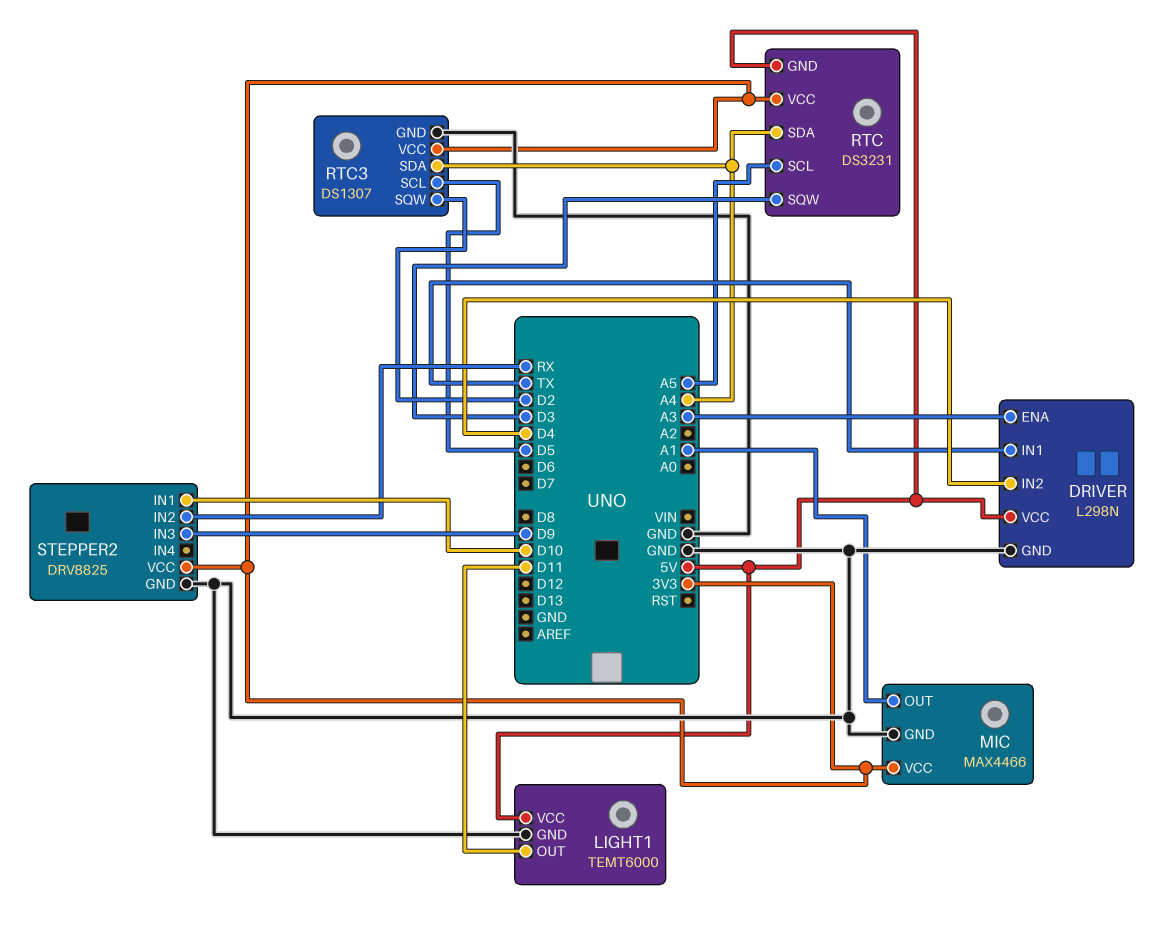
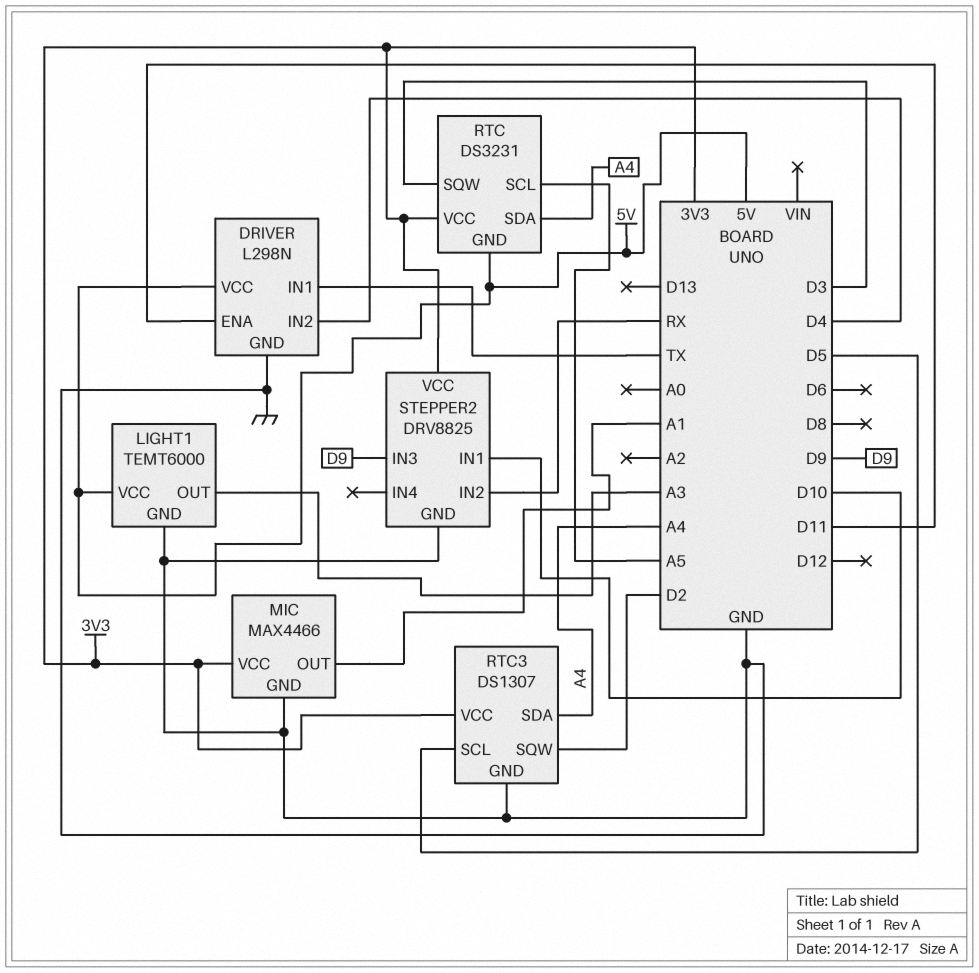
DRIVER pin ENA: A3 -> D11
LIGHT1 pin OUT: D11 -> A3

